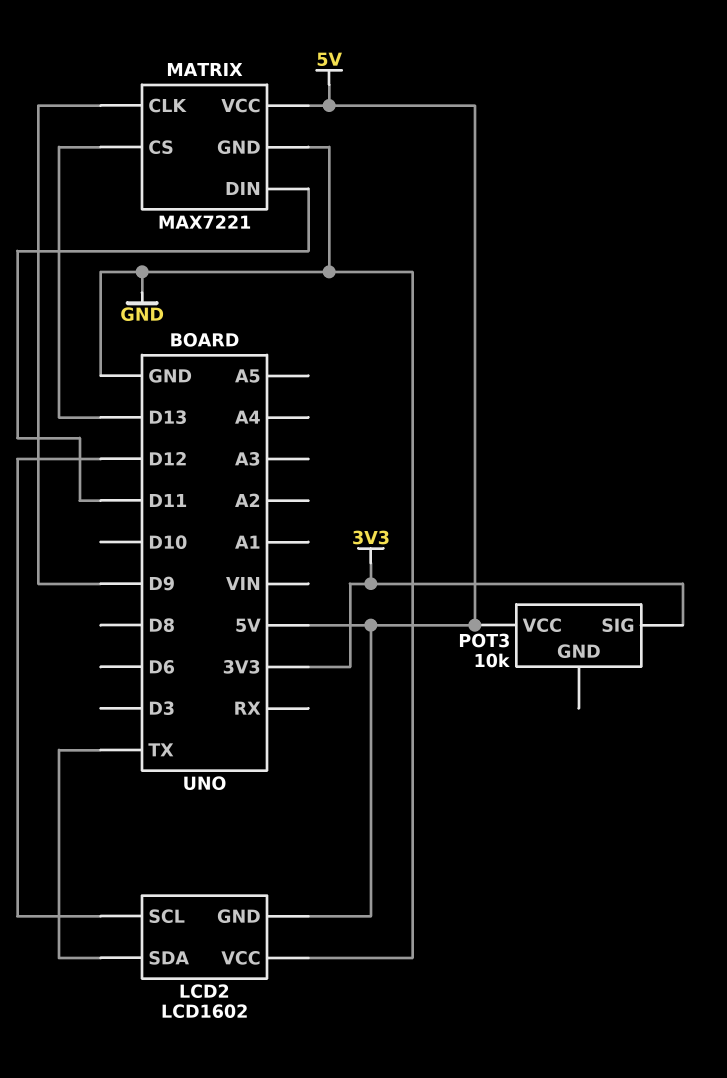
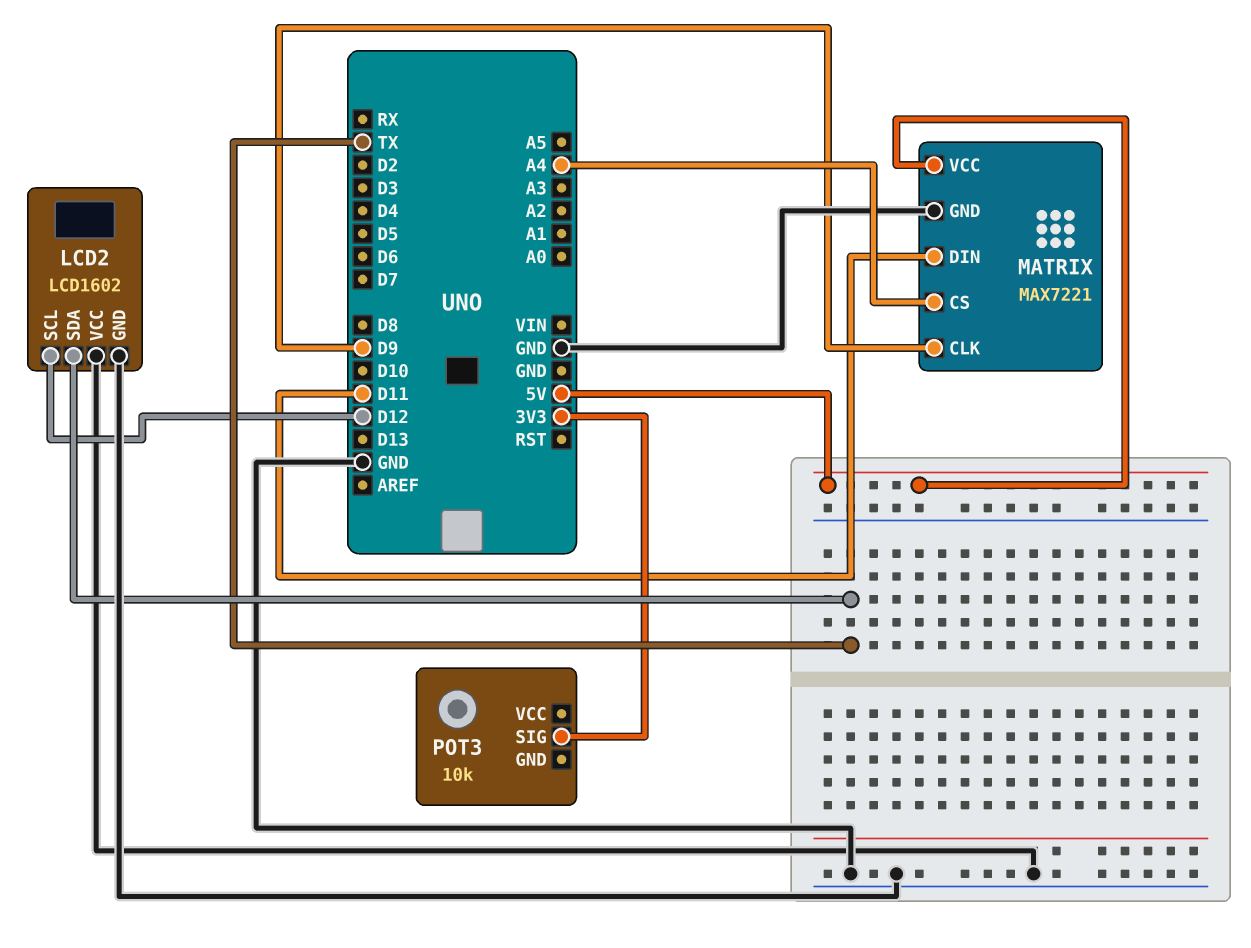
LCD2 pin GND: 5V -> GND
MATRIX pin CS: D13 -> A4
POT3 pin VCC: 5V -> none

